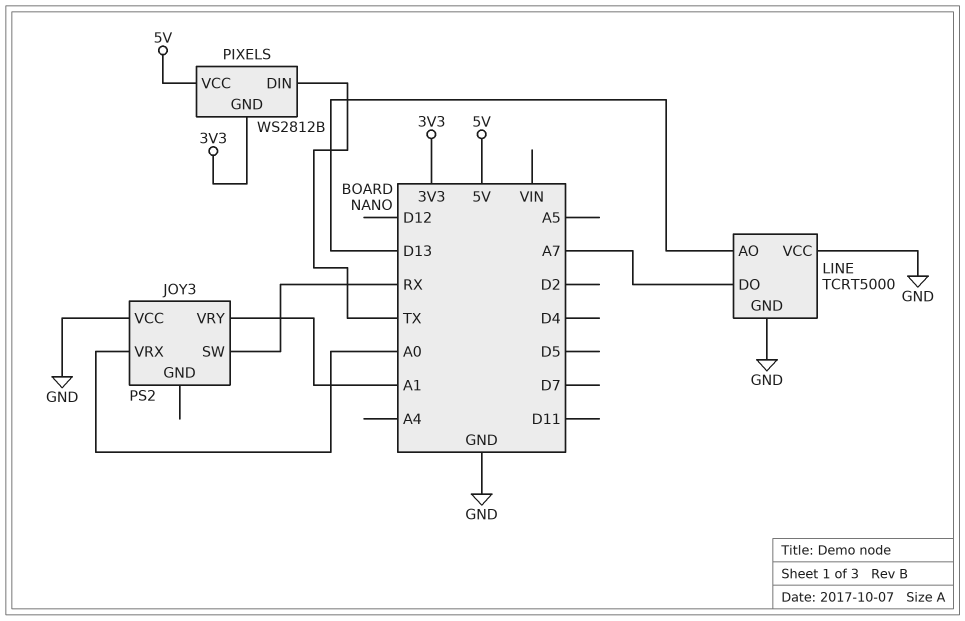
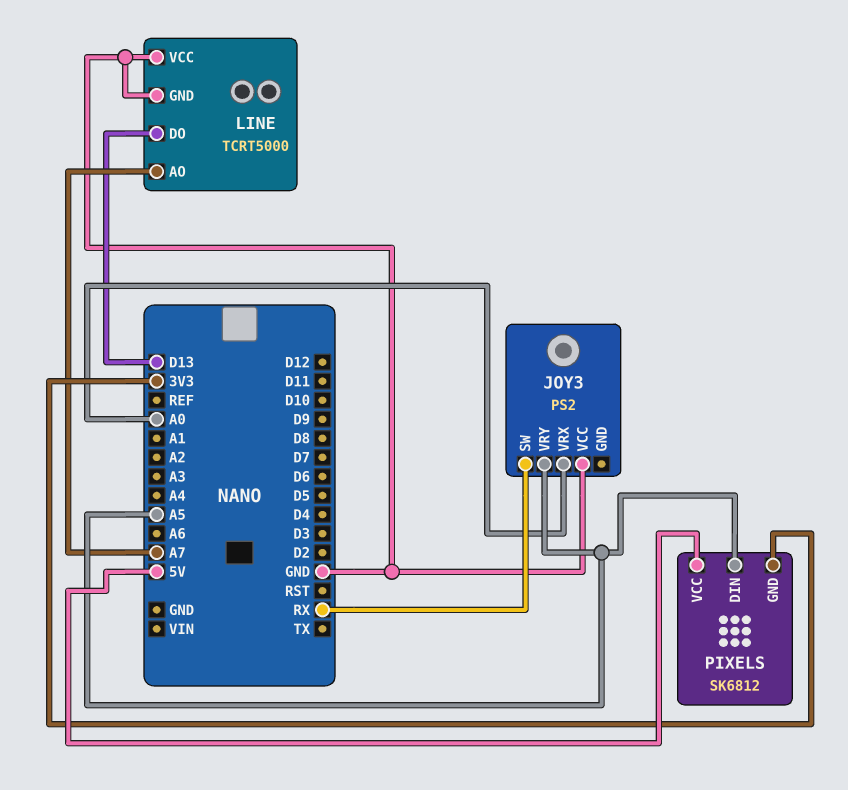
JOY3 pin VRY: A1 -> A5
LINE pin AO: D13 -> A7
LINE pin DO: A7 -> D13
PIXELS: WS2812B -> SK6812
PIXELS pin DIN: TX -> A5

